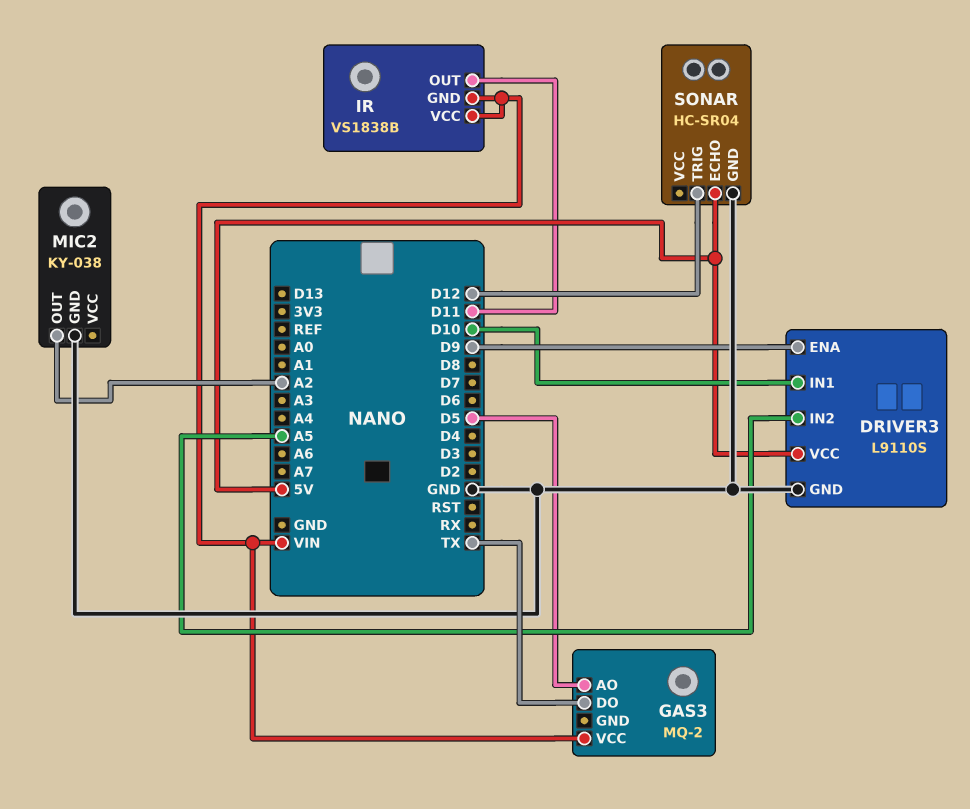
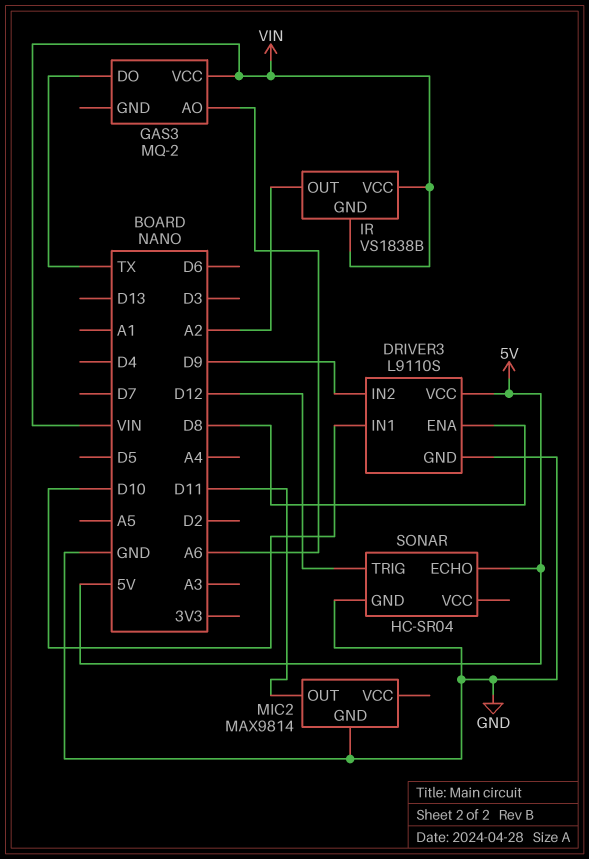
DRIVER3 pin ENA: D9 -> D8
DRIVER3 pin IN2: A5 -> D9
GAS3 pin AO: D5 -> A6
IR pin OUT: D11 -> A2
MIC2: KY-038 -> MAX9814
MIC2 pin OUT: A2 -> D11

